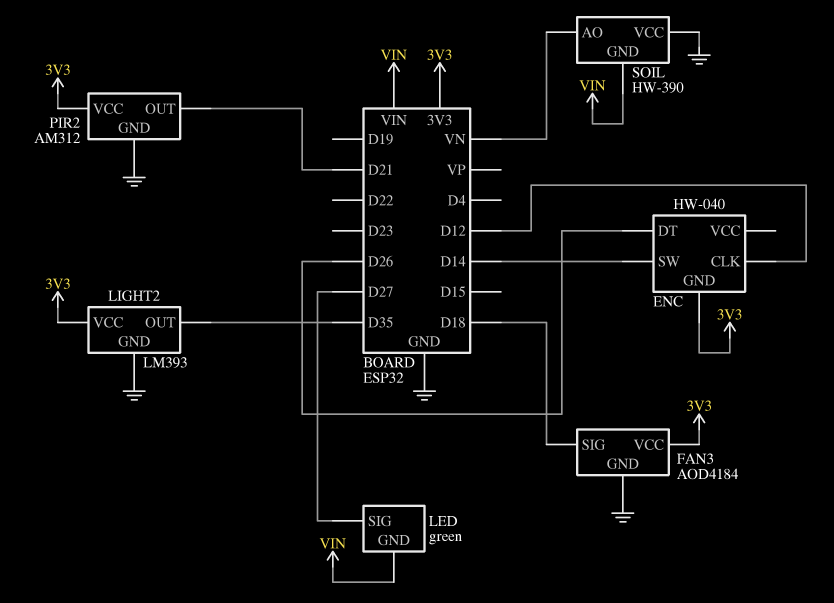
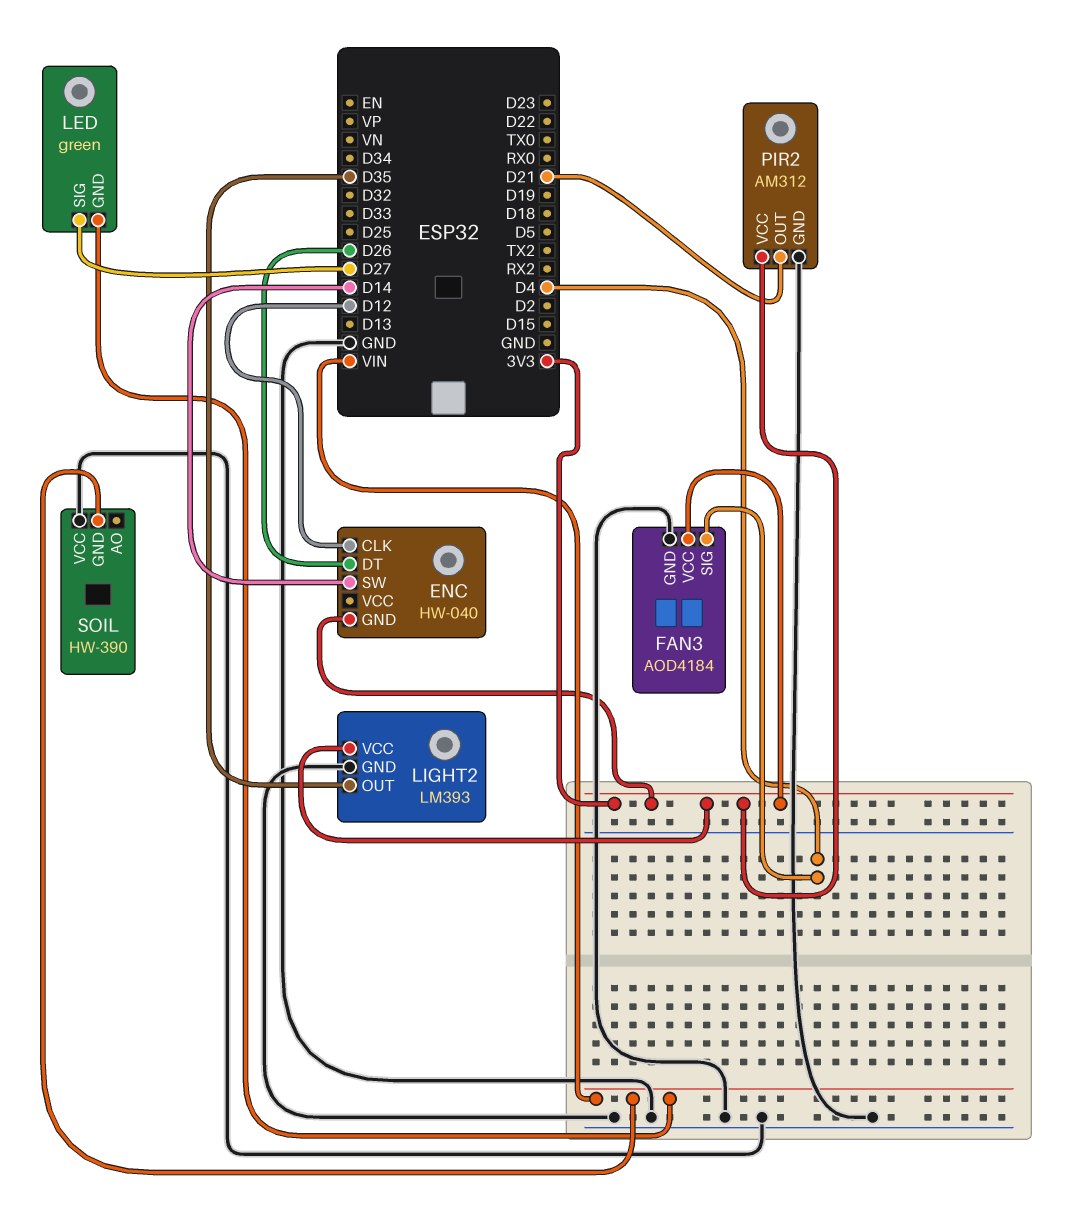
FAN3 pin SIG: D18 -> D4
SOIL pin AO: VN -> none

